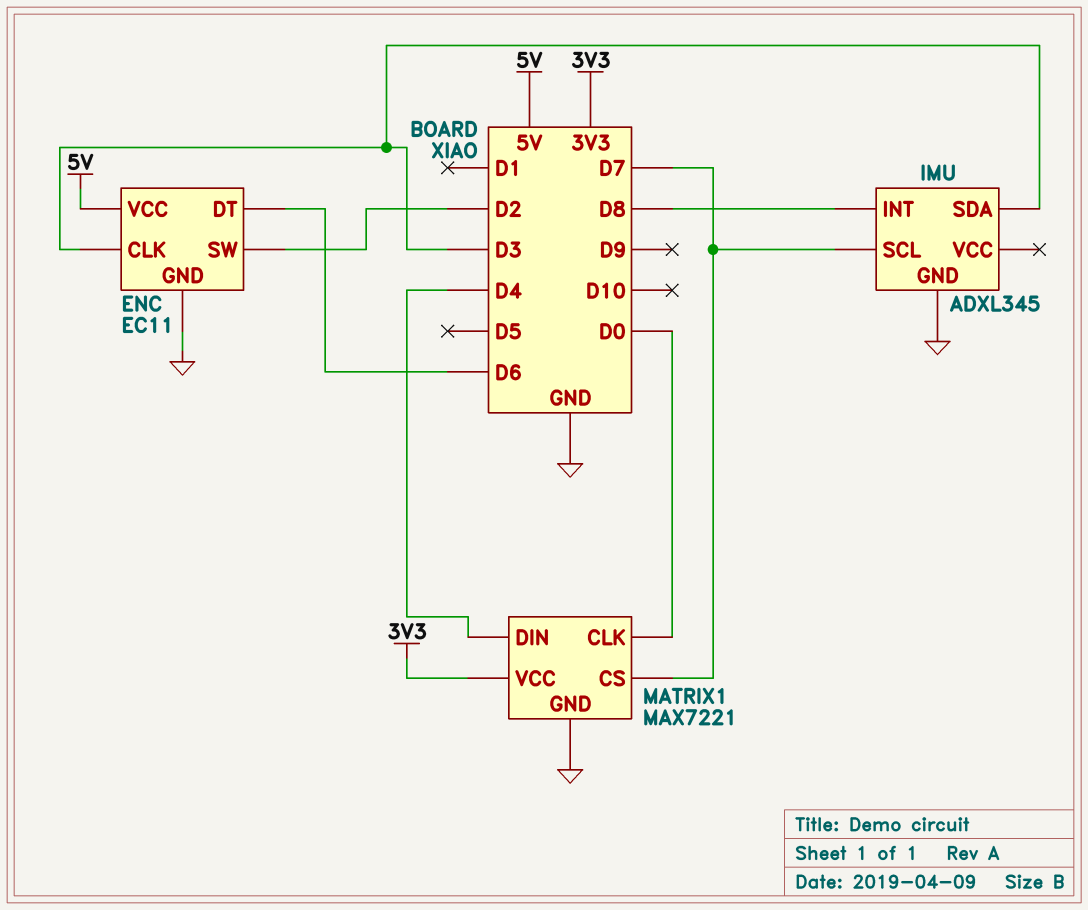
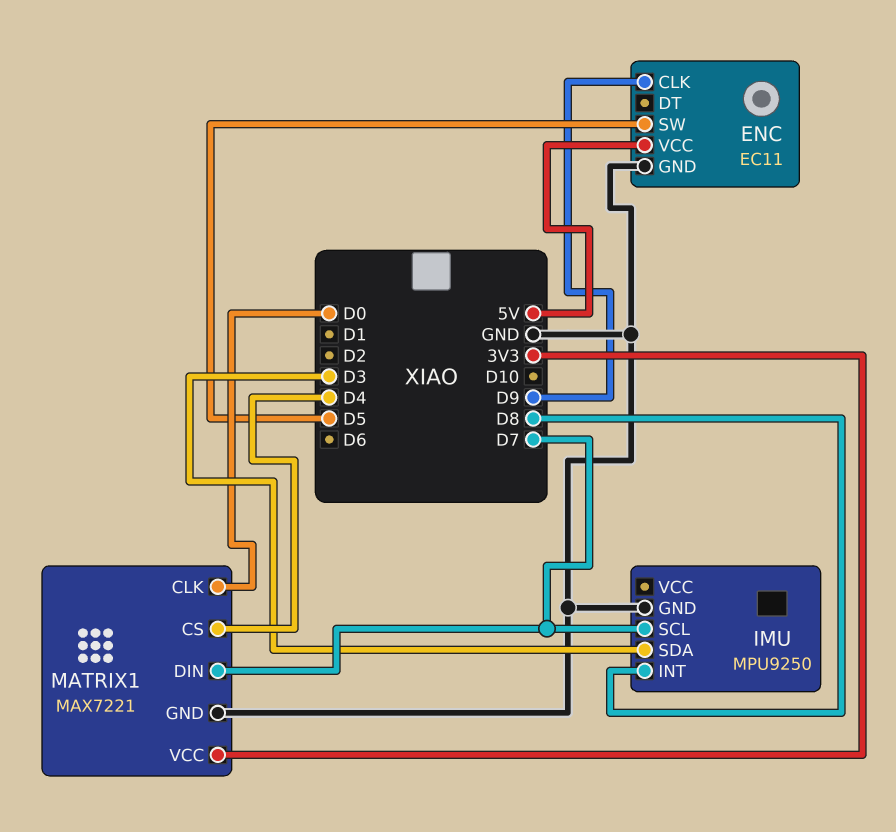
ENC pin CLK: D3 -> D9
ENC pin DT: D6 -> none
ENC pin SW: D2 -> D5
IMU: ADXL345 -> MPU9250
MATRIX1 pin CS: D7 -> D4
MATRIX1 pin DIN: D4 -> D7

